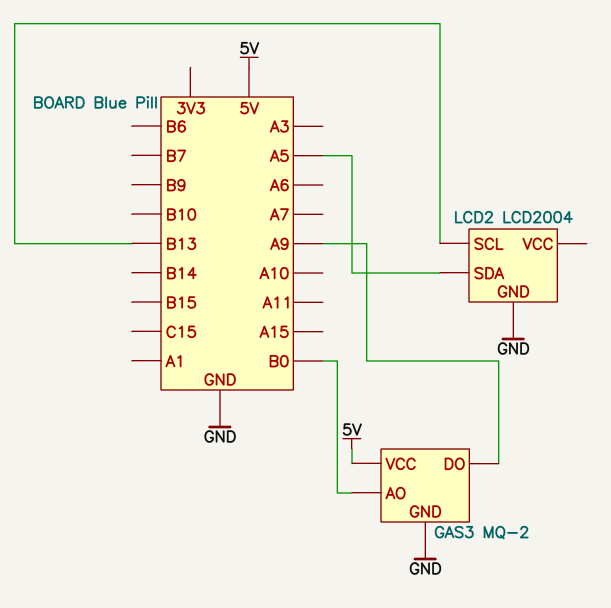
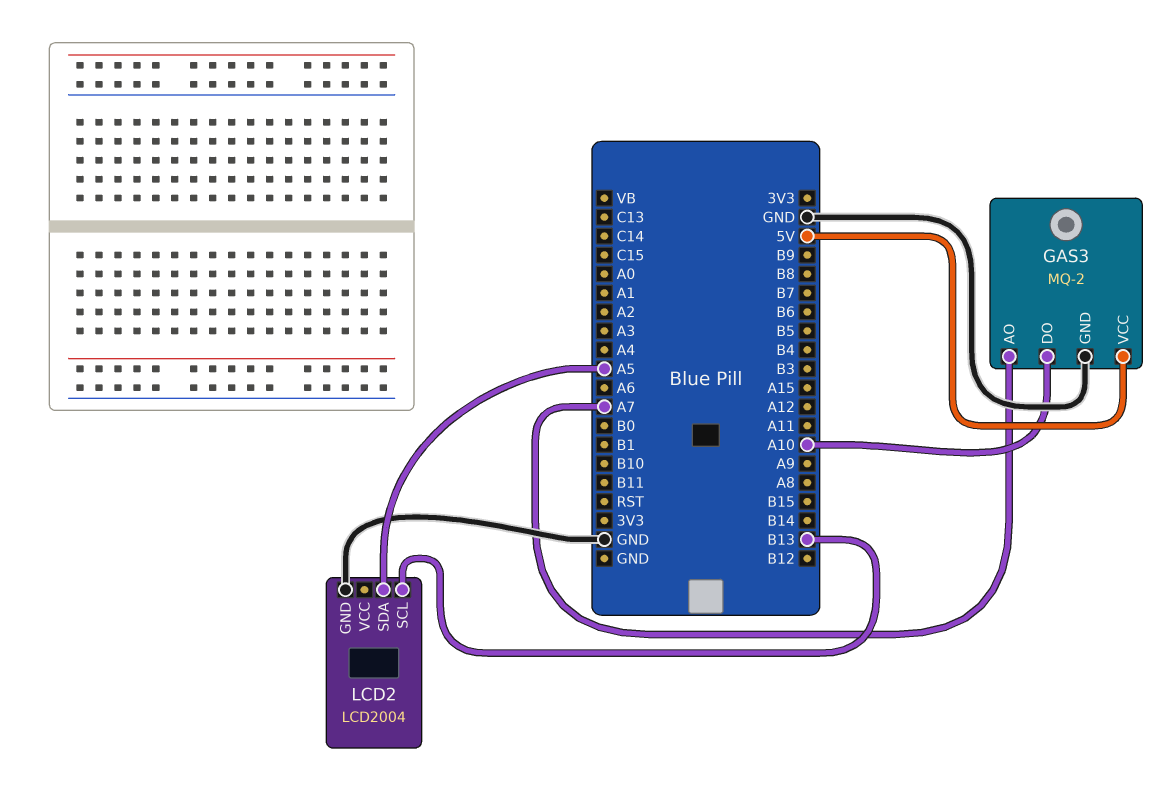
GAS3 pin AO: B0 -> A7
GAS3 pin DO: A9 -> A10

